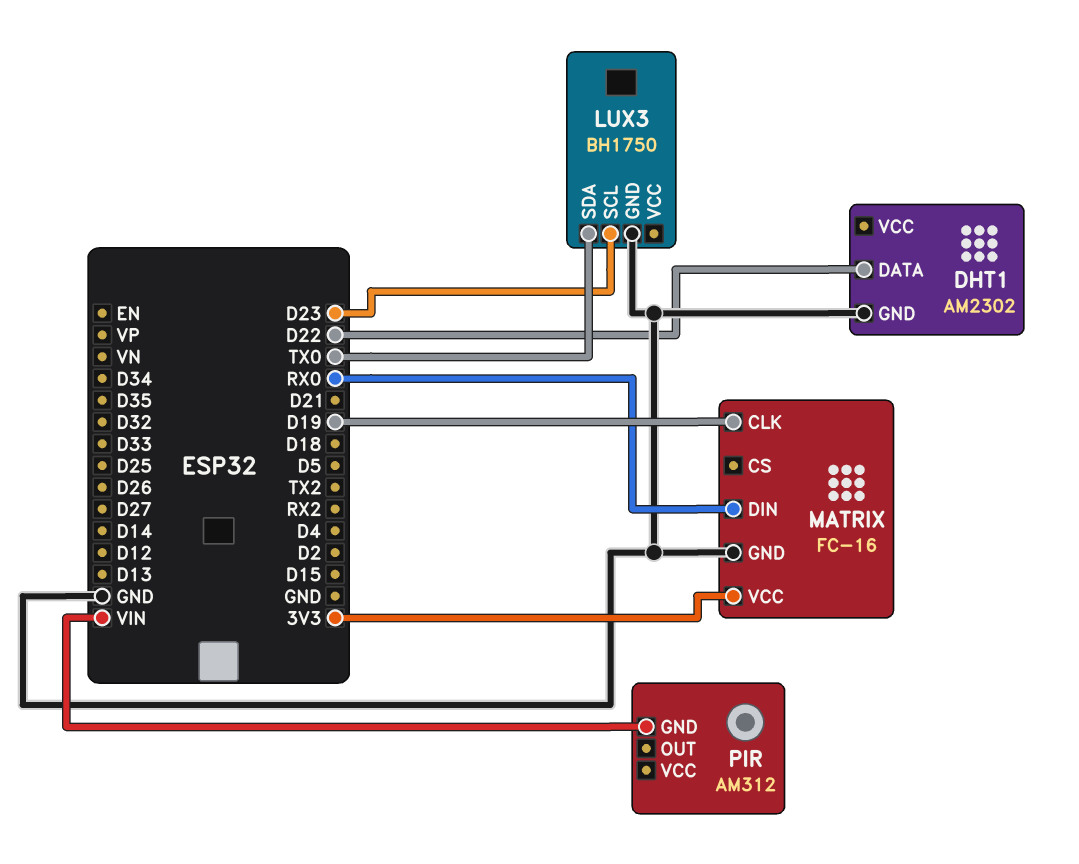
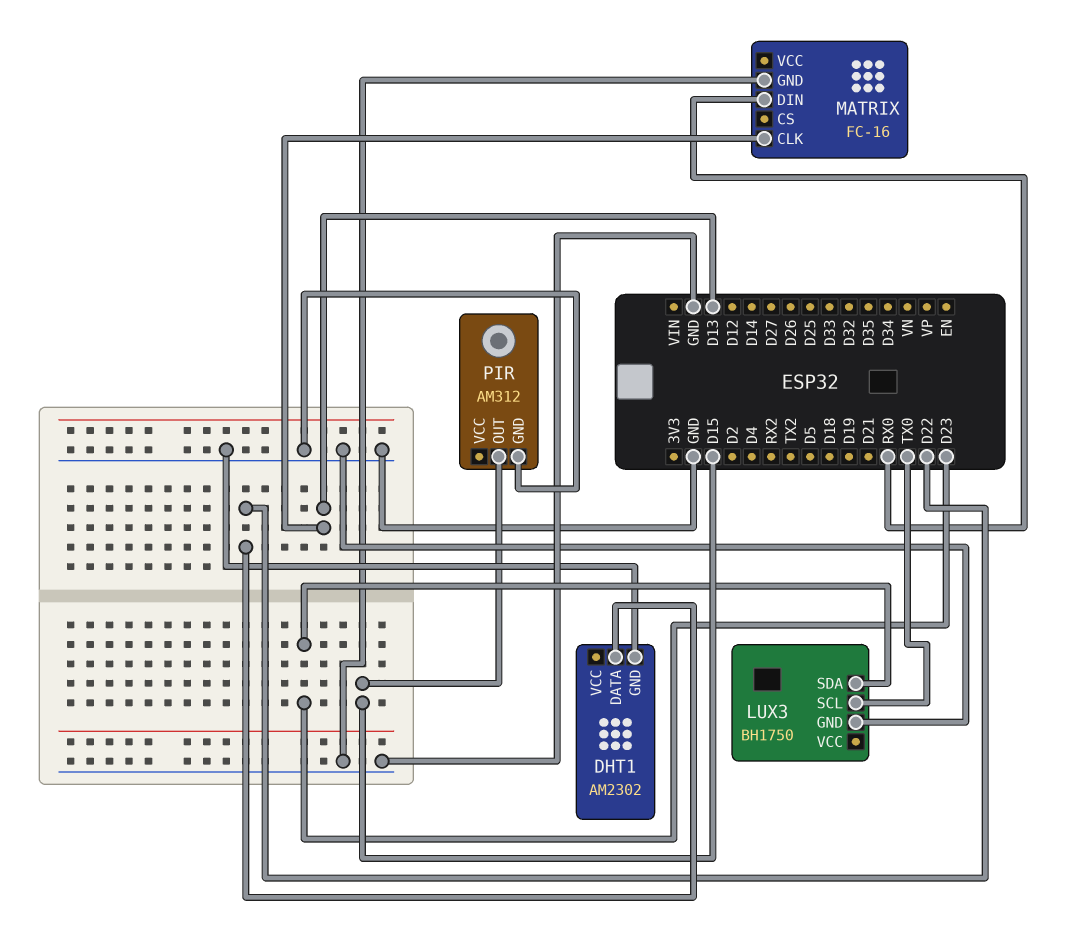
LUX3 pin SCL: D23 -> TX0
LUX3 pin SDA: TX0 -> D23
MATRIX pin CLK: D19 -> D13
MATRIX pin VCC: 3V3 -> none
PIR pin GND: VIN -> GND
PIR pin OUT: none -> D15

